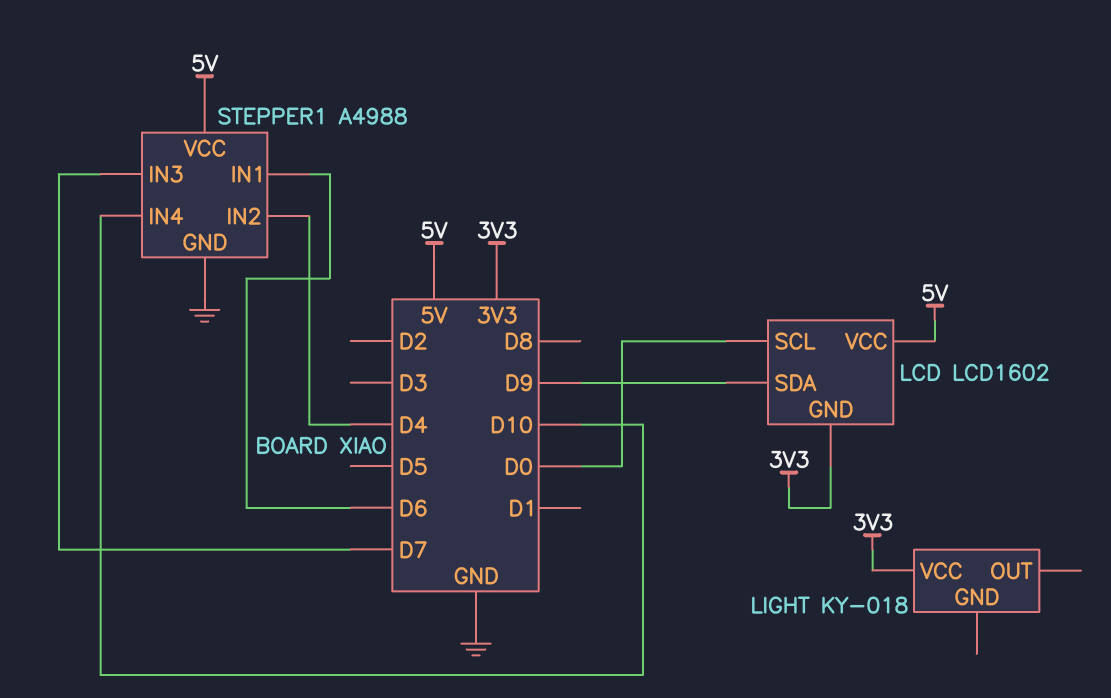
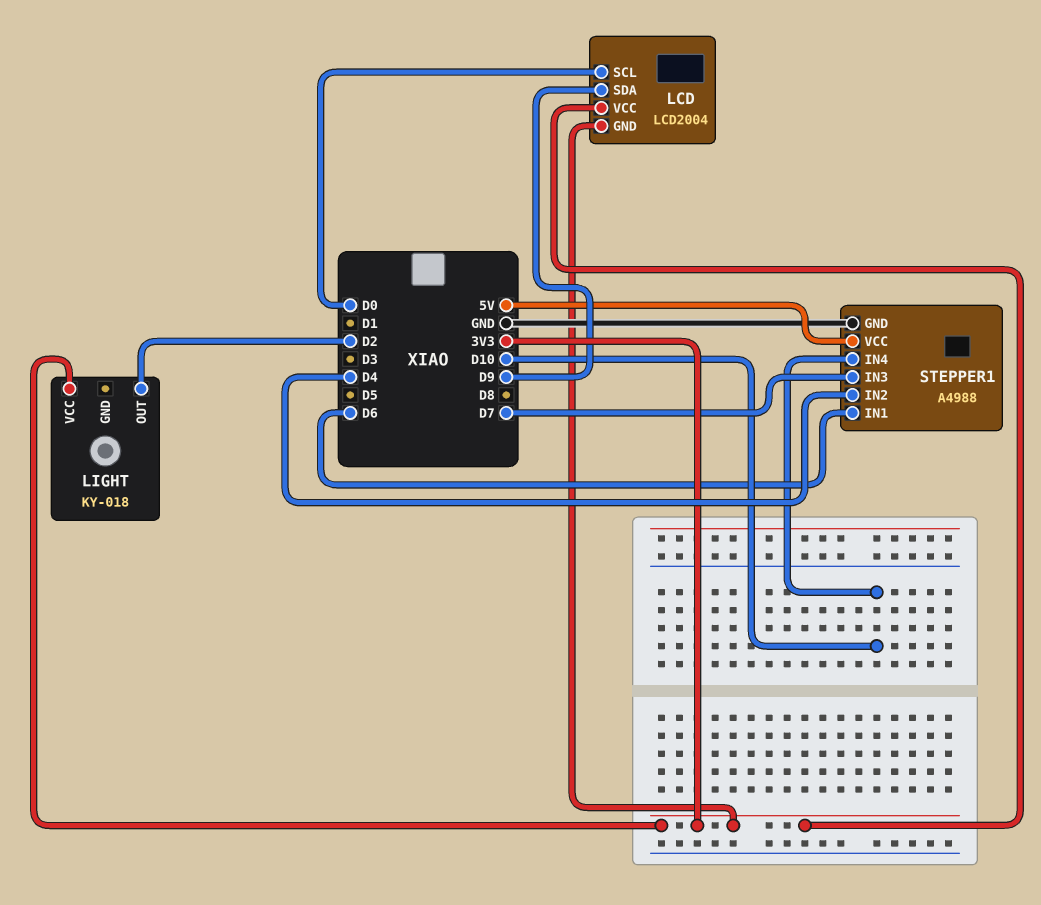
LCD: LCD1602 -> LCD2004
LCD pin VCC: 5V -> 3V3
LIGHT pin OUT: none -> D2

